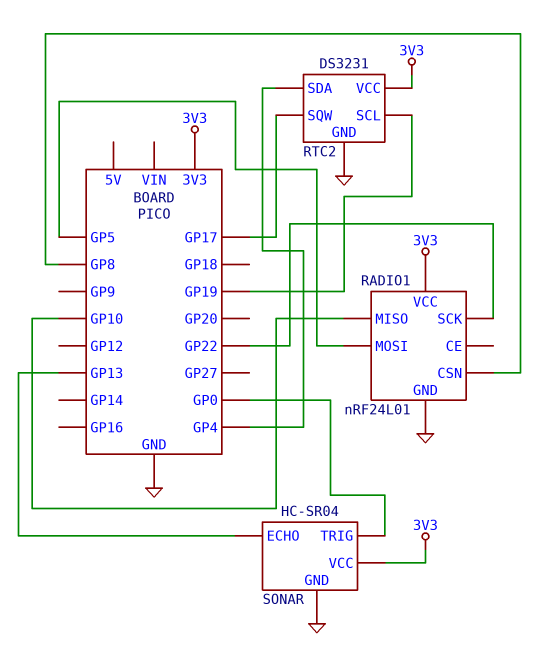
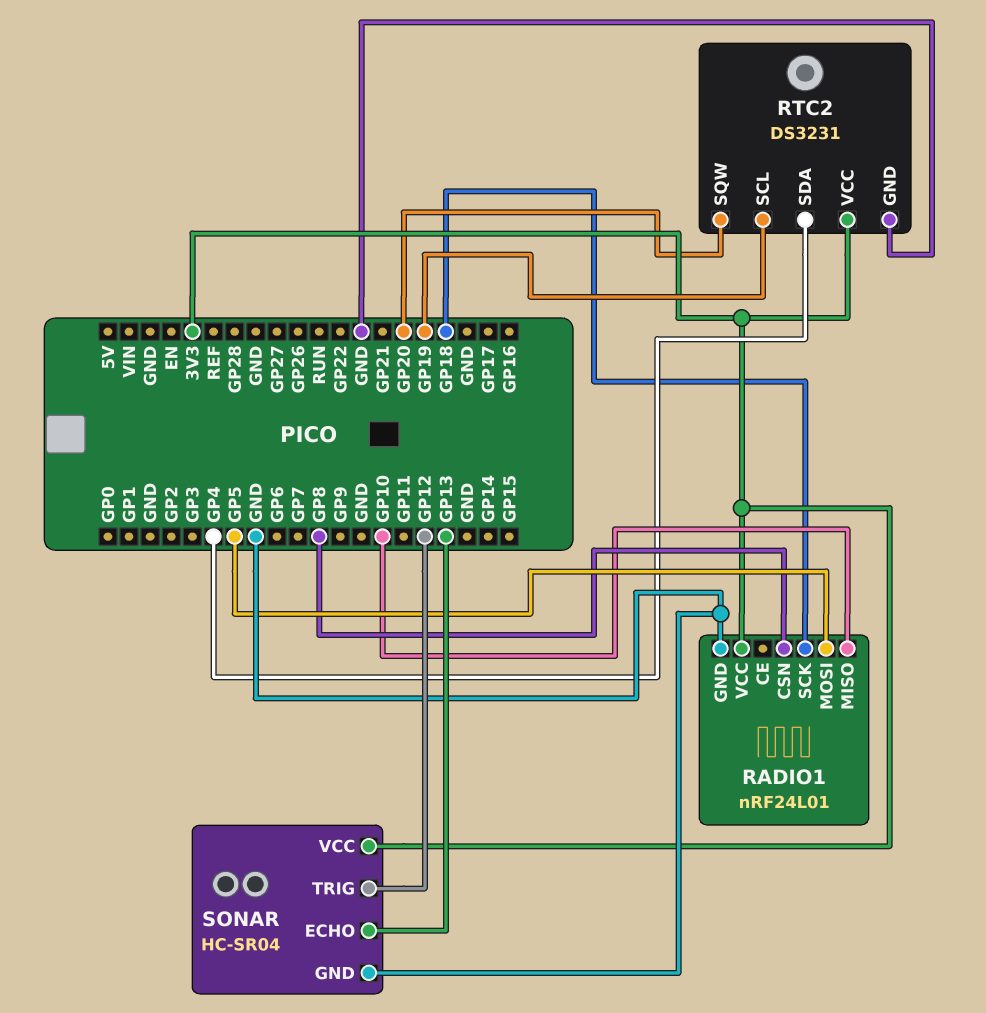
RADIO1 pin SCK: GP22 -> GP18
RTC2 pin SQW: GP17 -> GP20
SONAR pin TRIG: GP0 -> GP12

